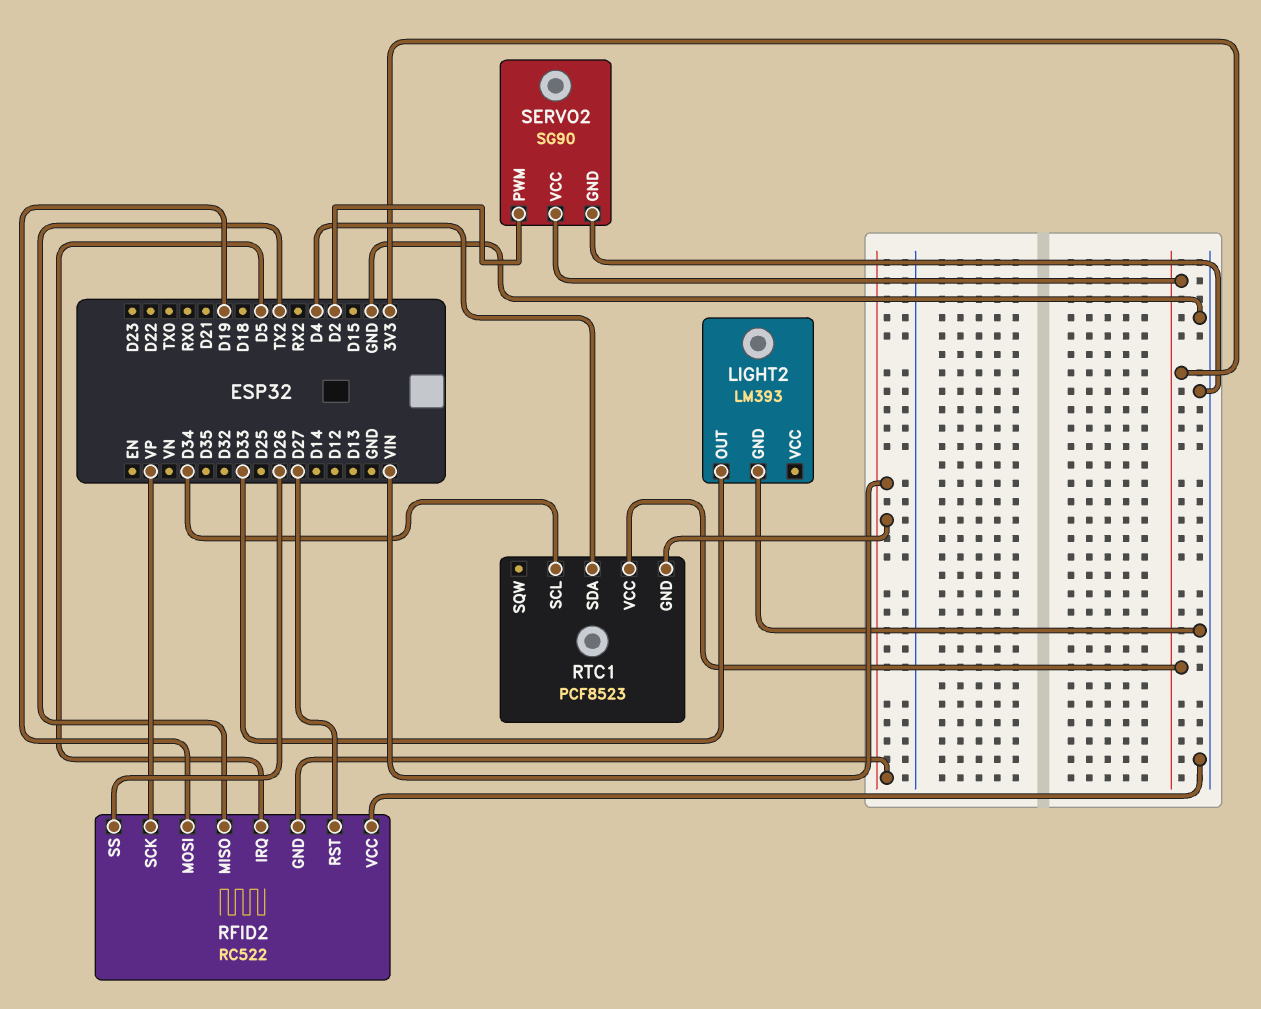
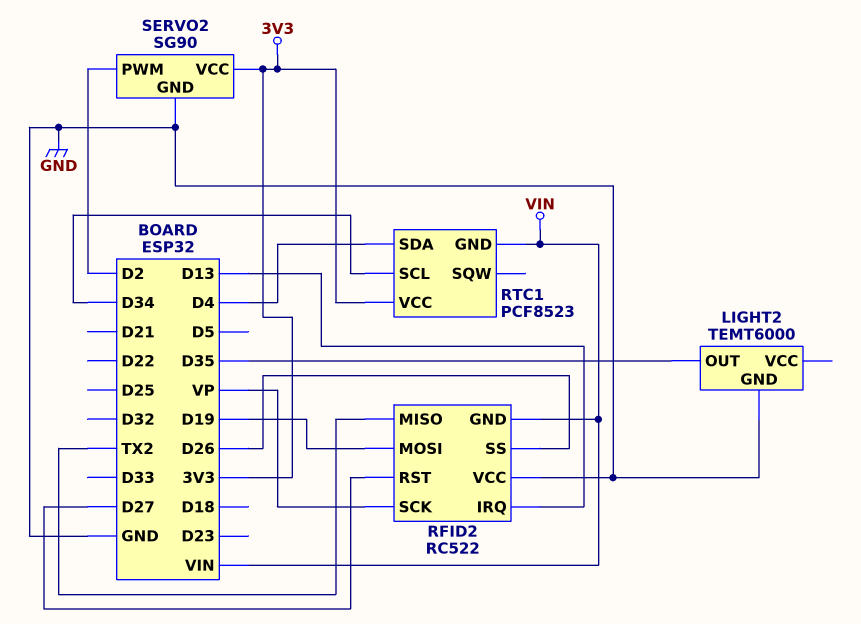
LIGHT2: LM393 -> TEMT6000
LIGHT2 pin OUT: D33 -> D35
RFID2 pin IRQ: D5 -> D13

